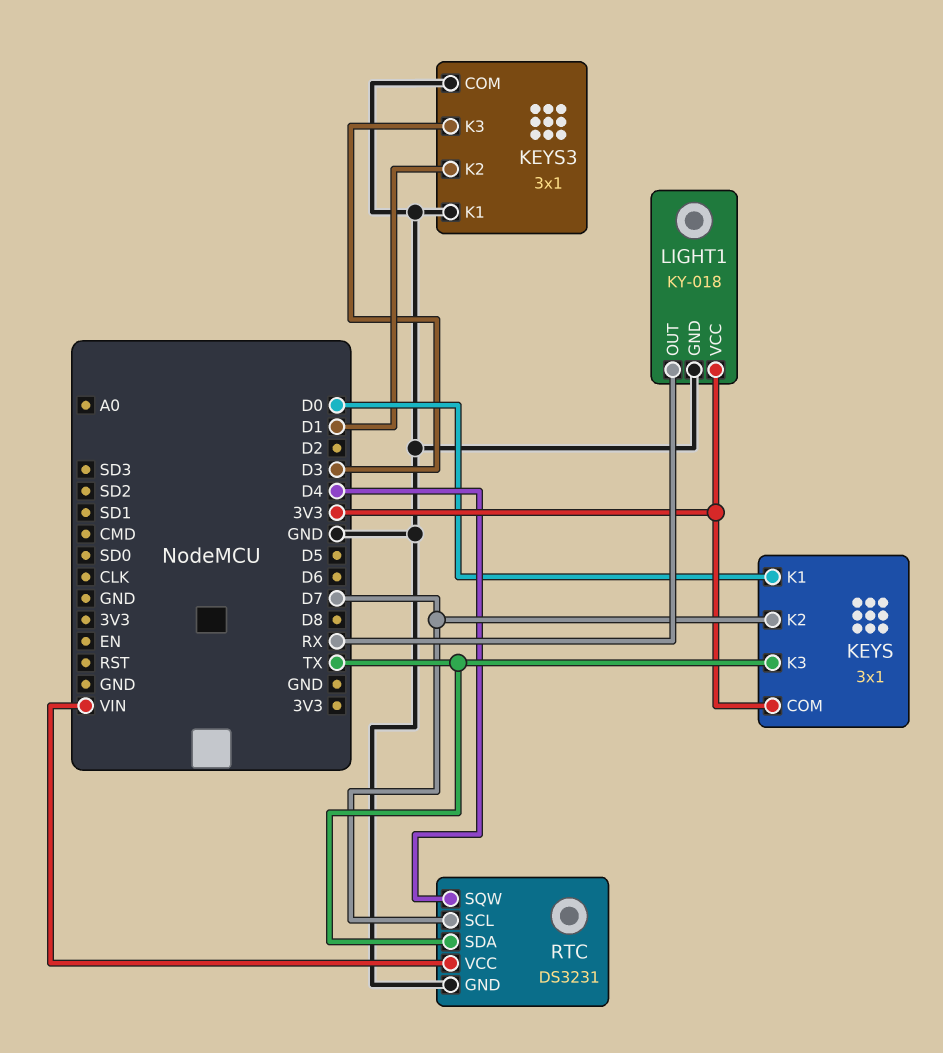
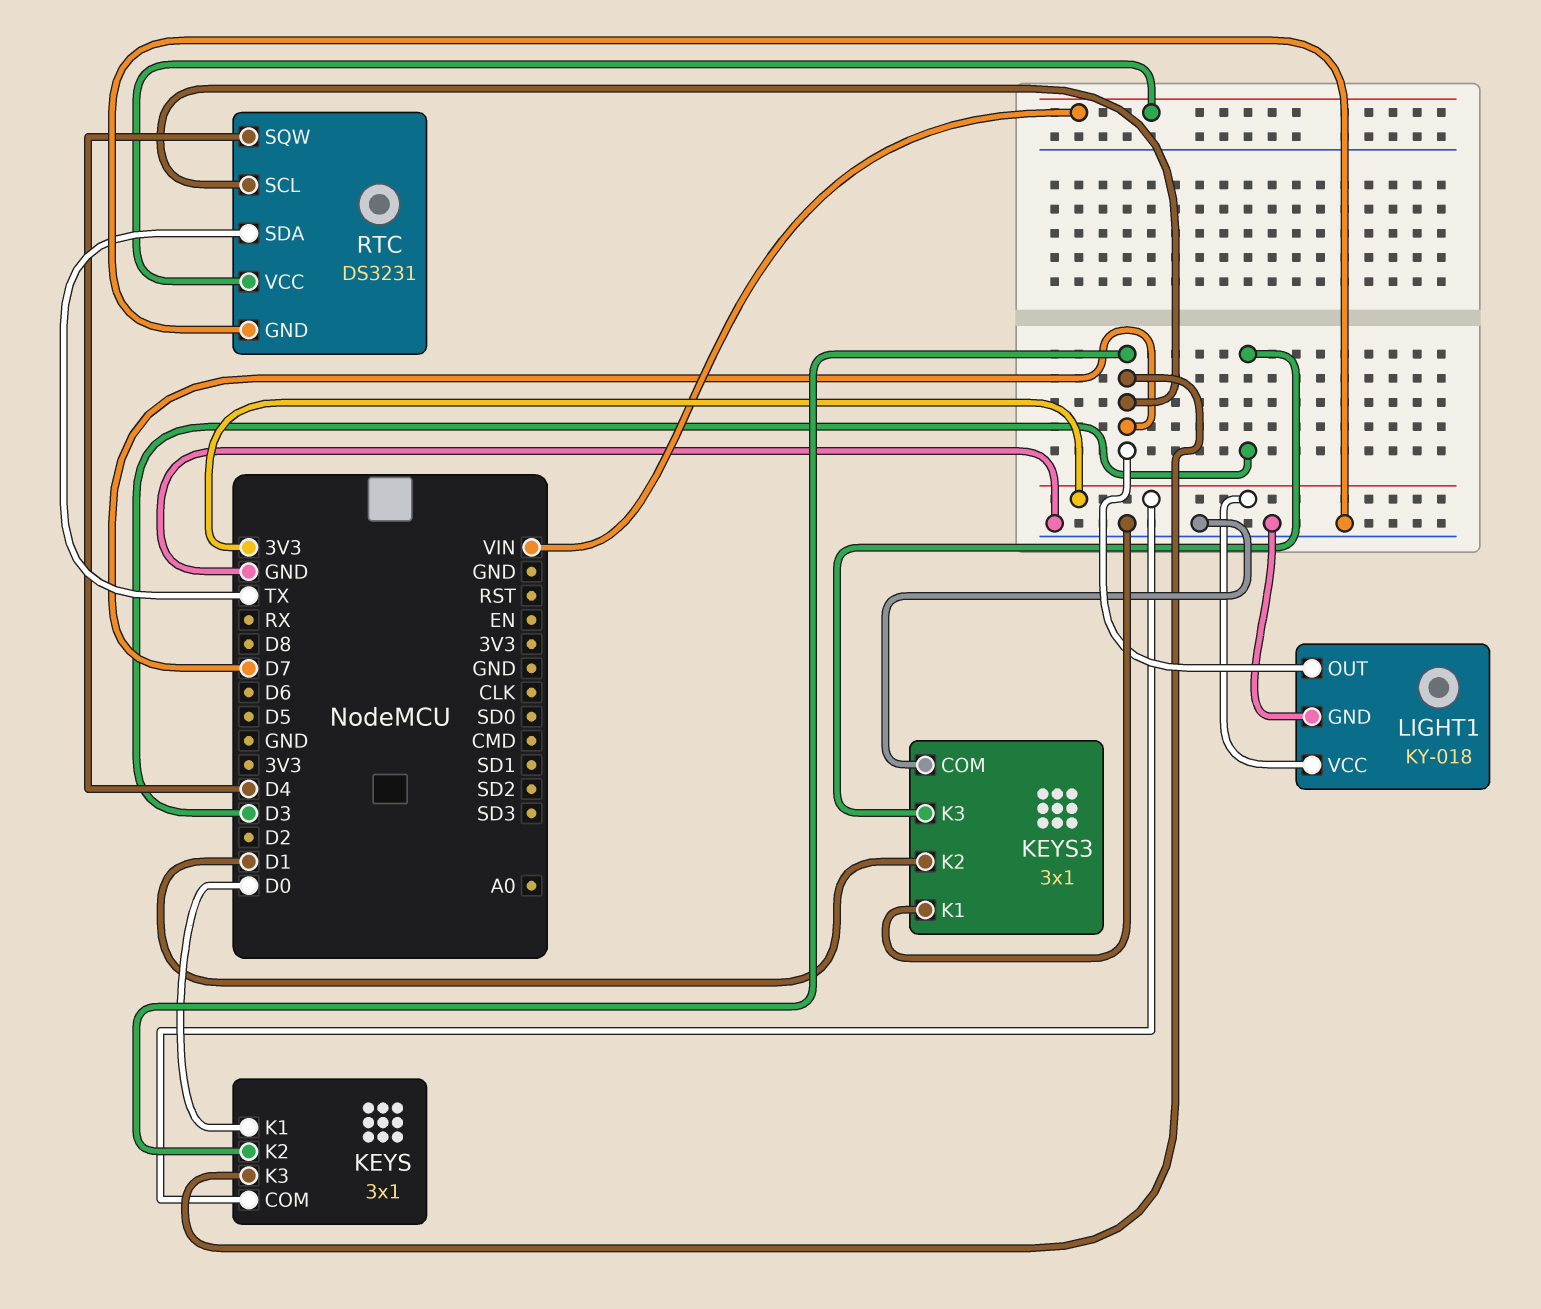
KEYS pin K3: TX -> D7
LIGHT1 pin OUT: RX -> D7

